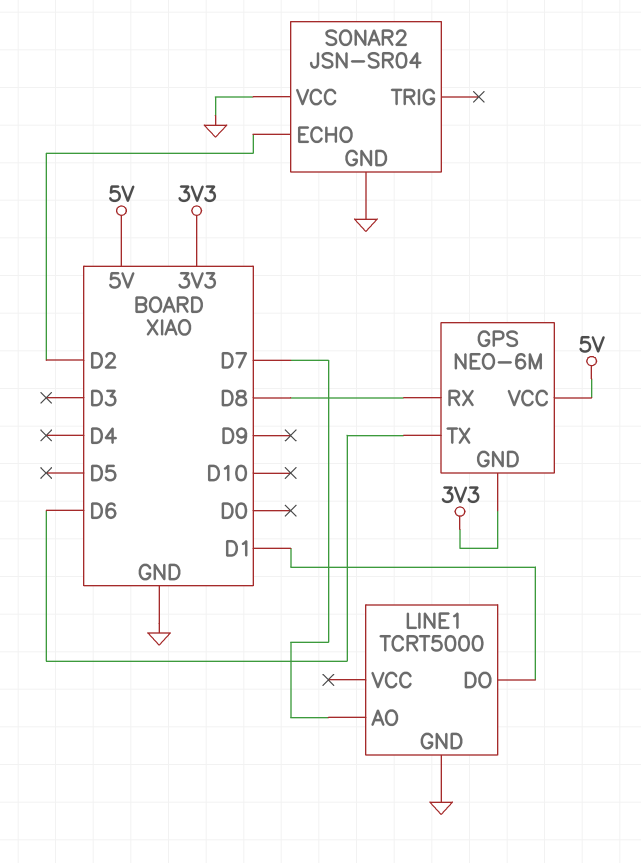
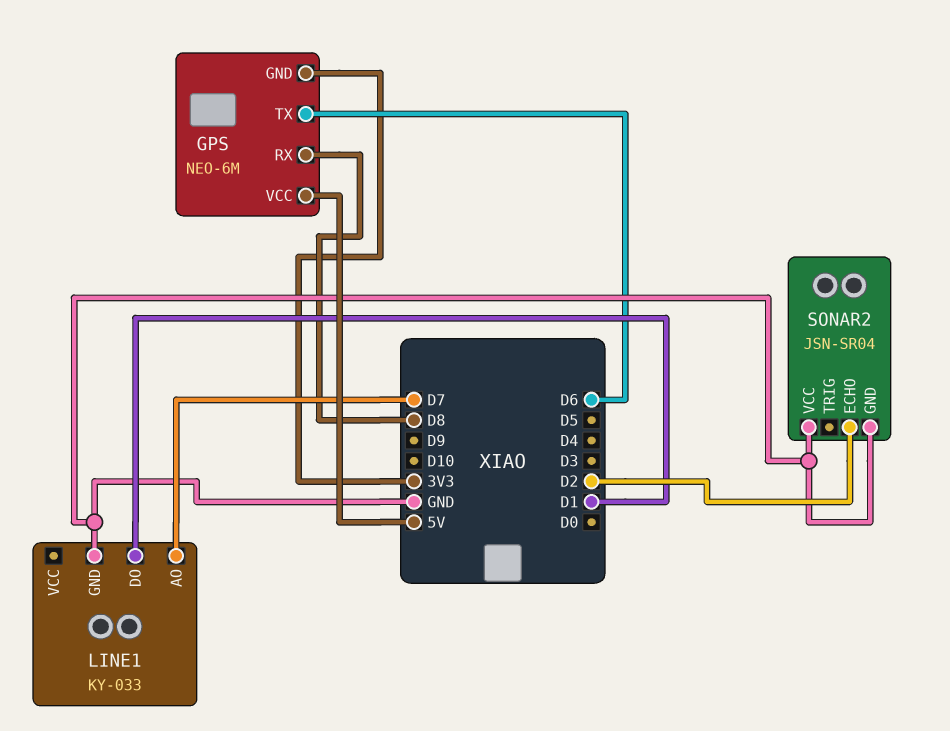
LINE1: TCRT5000 -> KY-033

